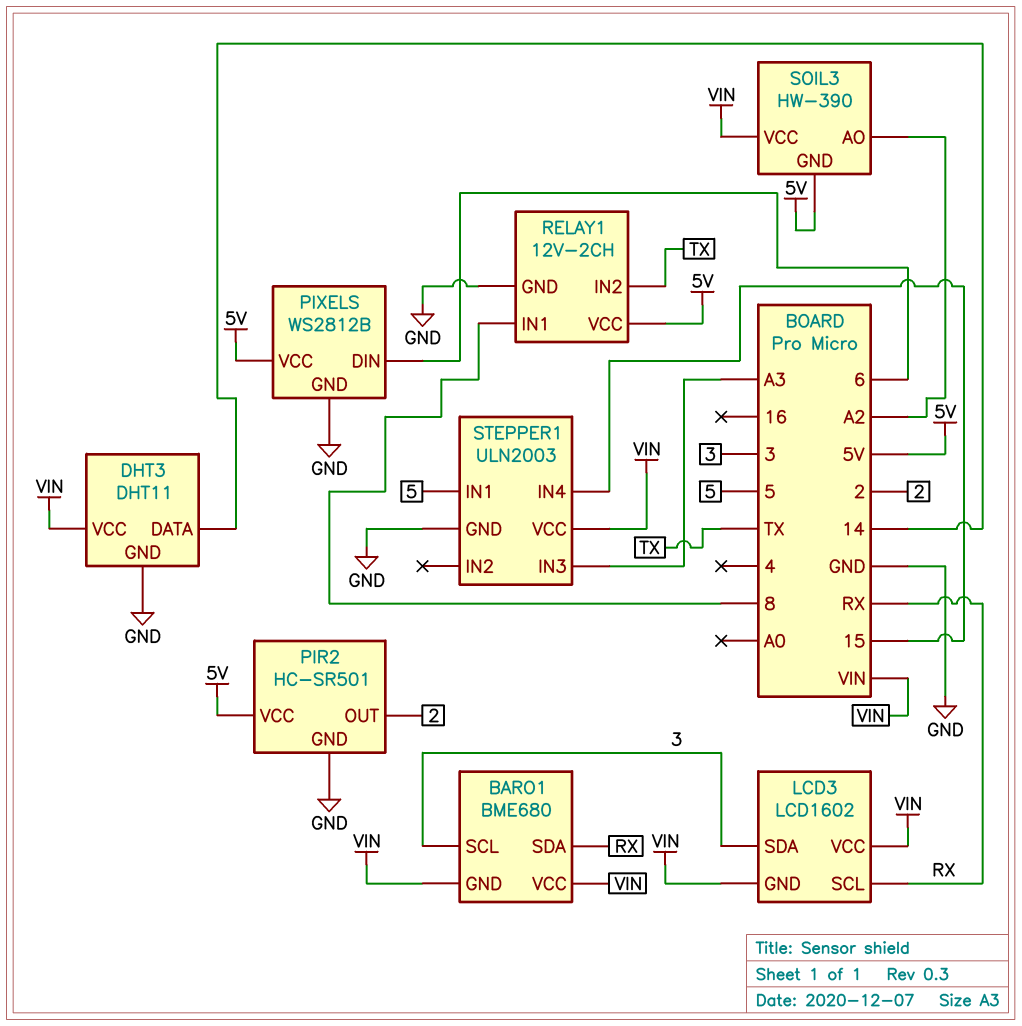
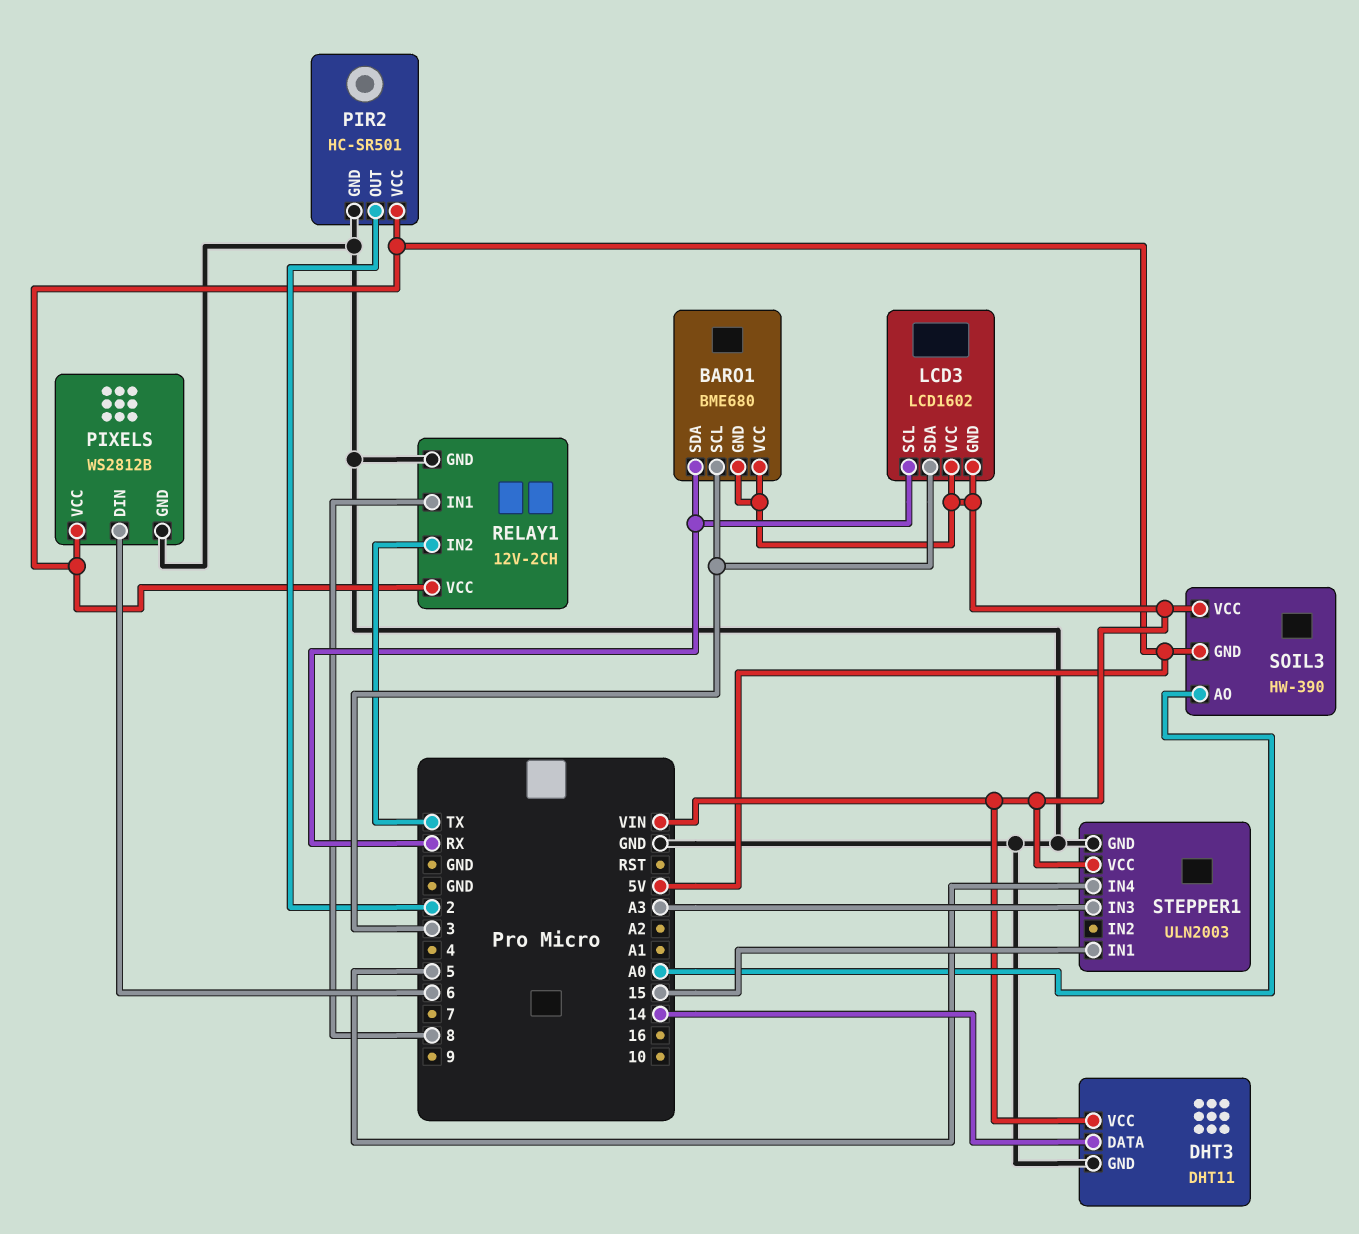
SOIL3 pin AO: A2 -> A0
STEPPER1 pin IN1: 5 -> 15
STEPPER1 pin IN4: 15 -> 5

